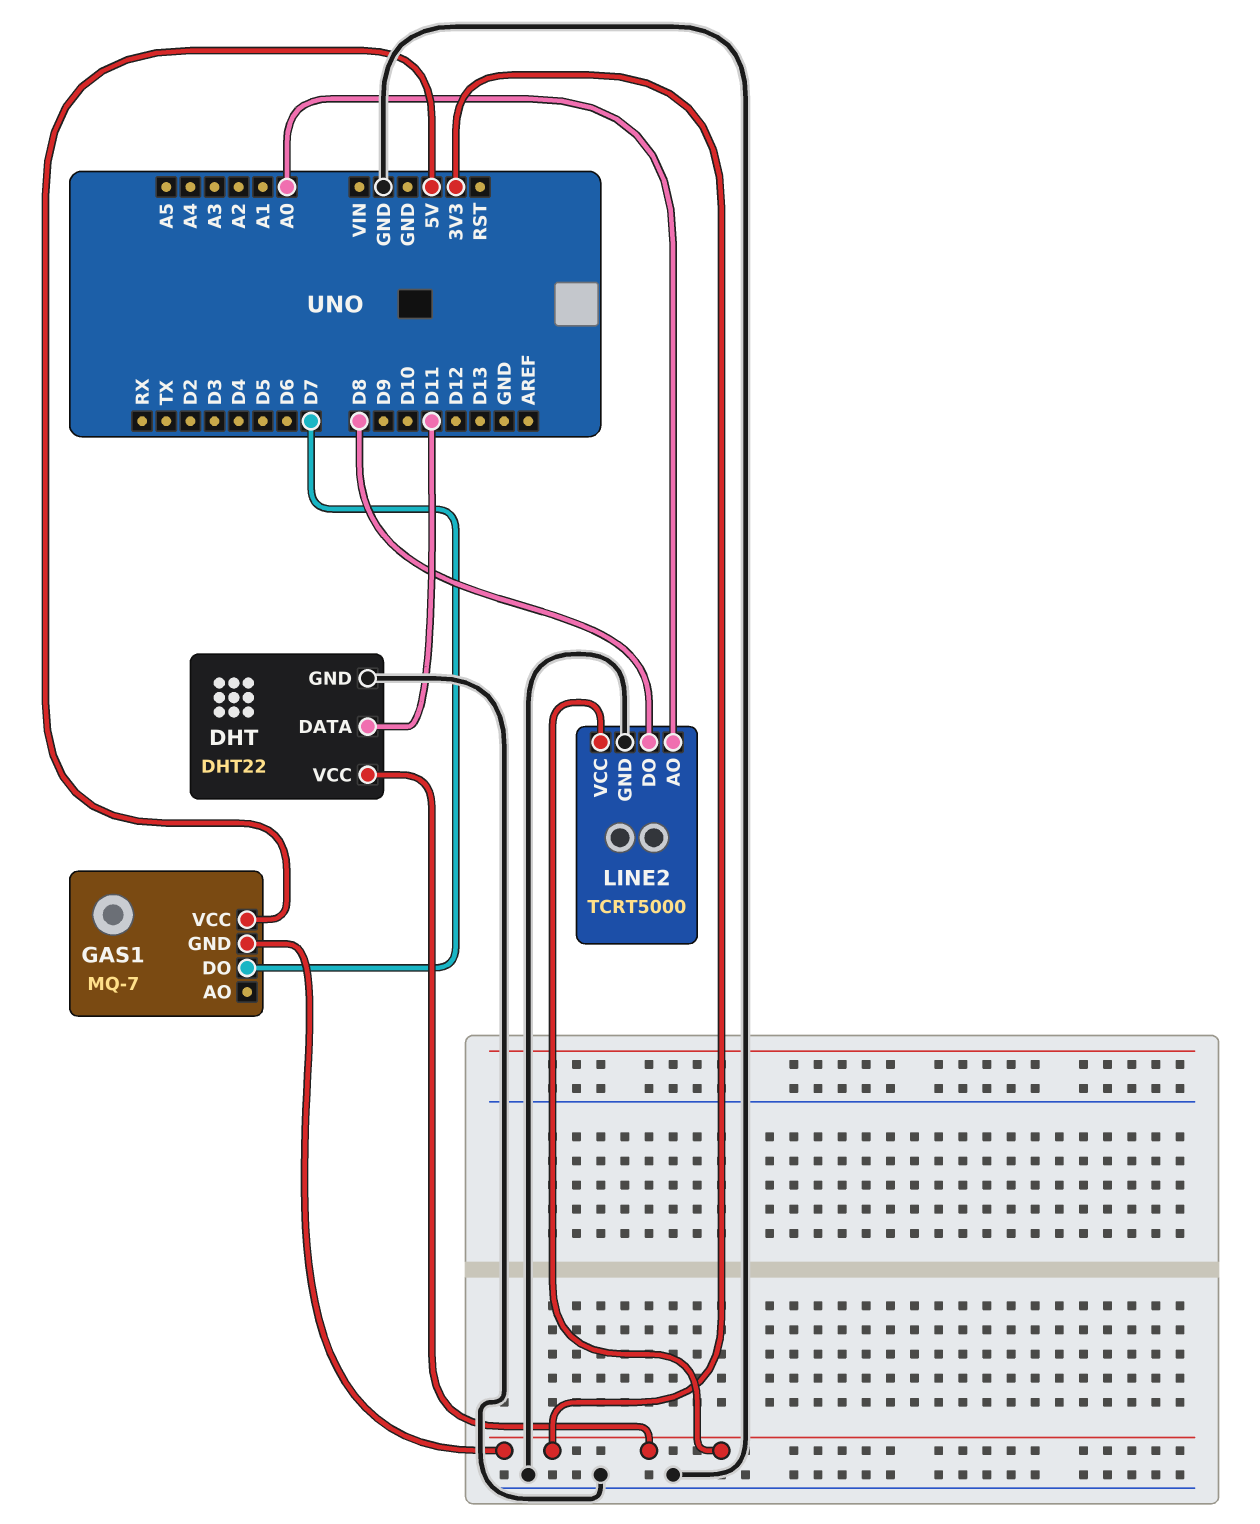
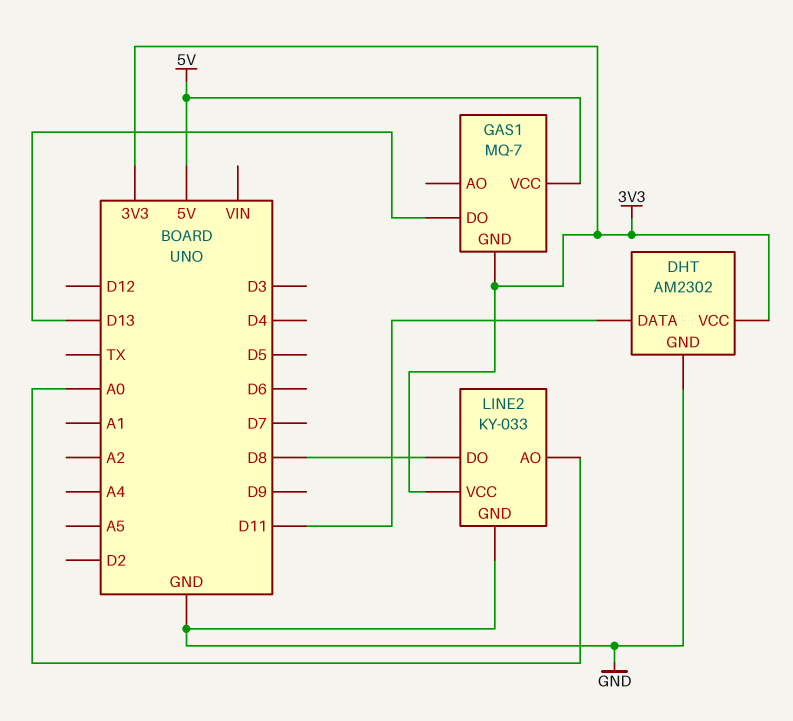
DHT: DHT22 -> AM2302
GAS1 pin DO: D7 -> D13
LINE2: TCRT5000 -> KY-033

